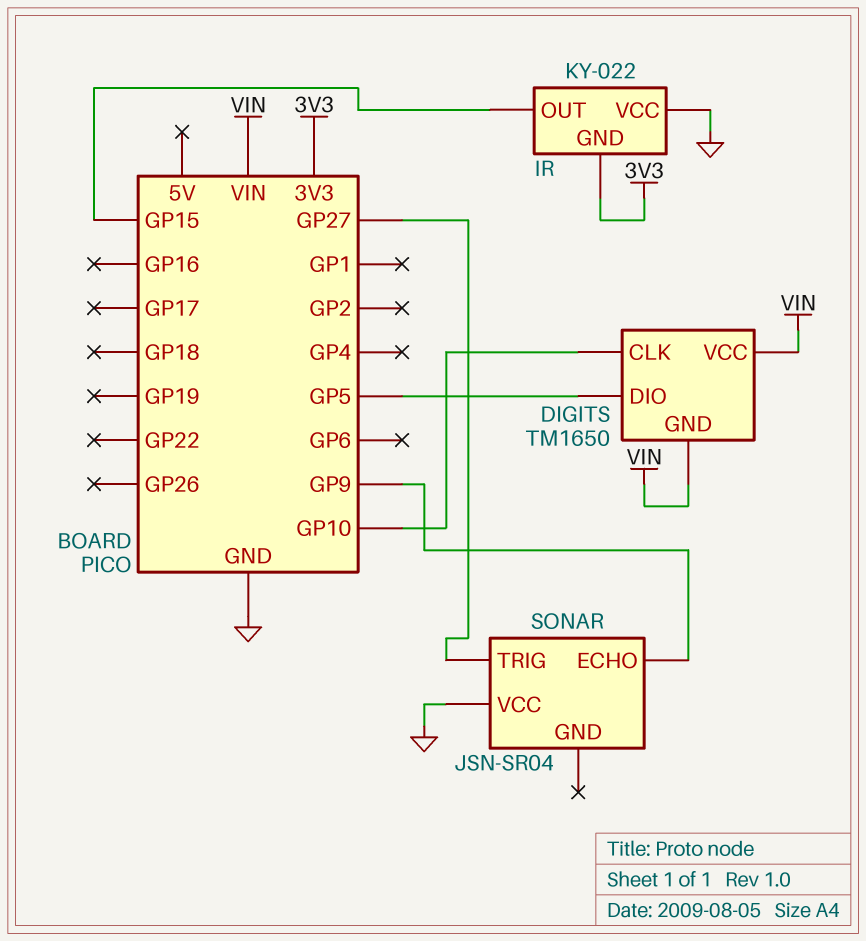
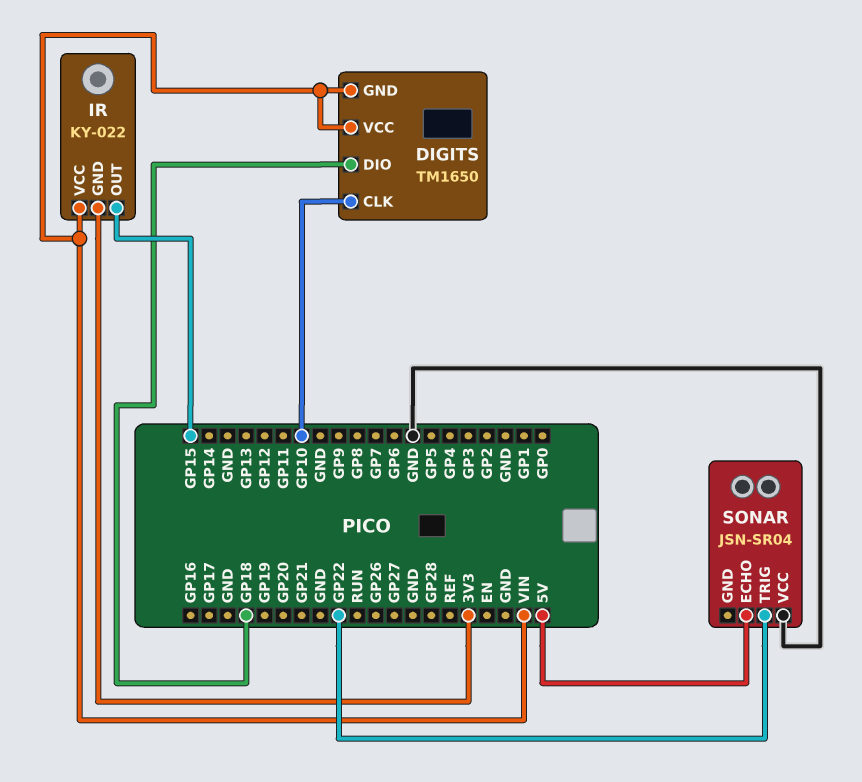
DIGITS pin DIO: GP5 -> GP18
IR pin VCC: GND -> VIN
SONAR pin ECHO: GP9 -> 5V
SONAR pin TRIG: GP27 -> GP22

